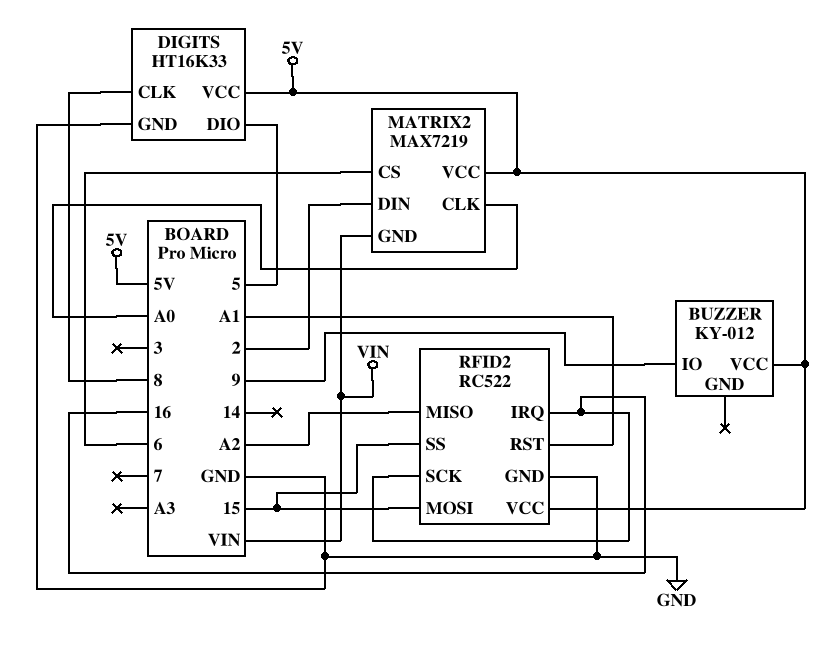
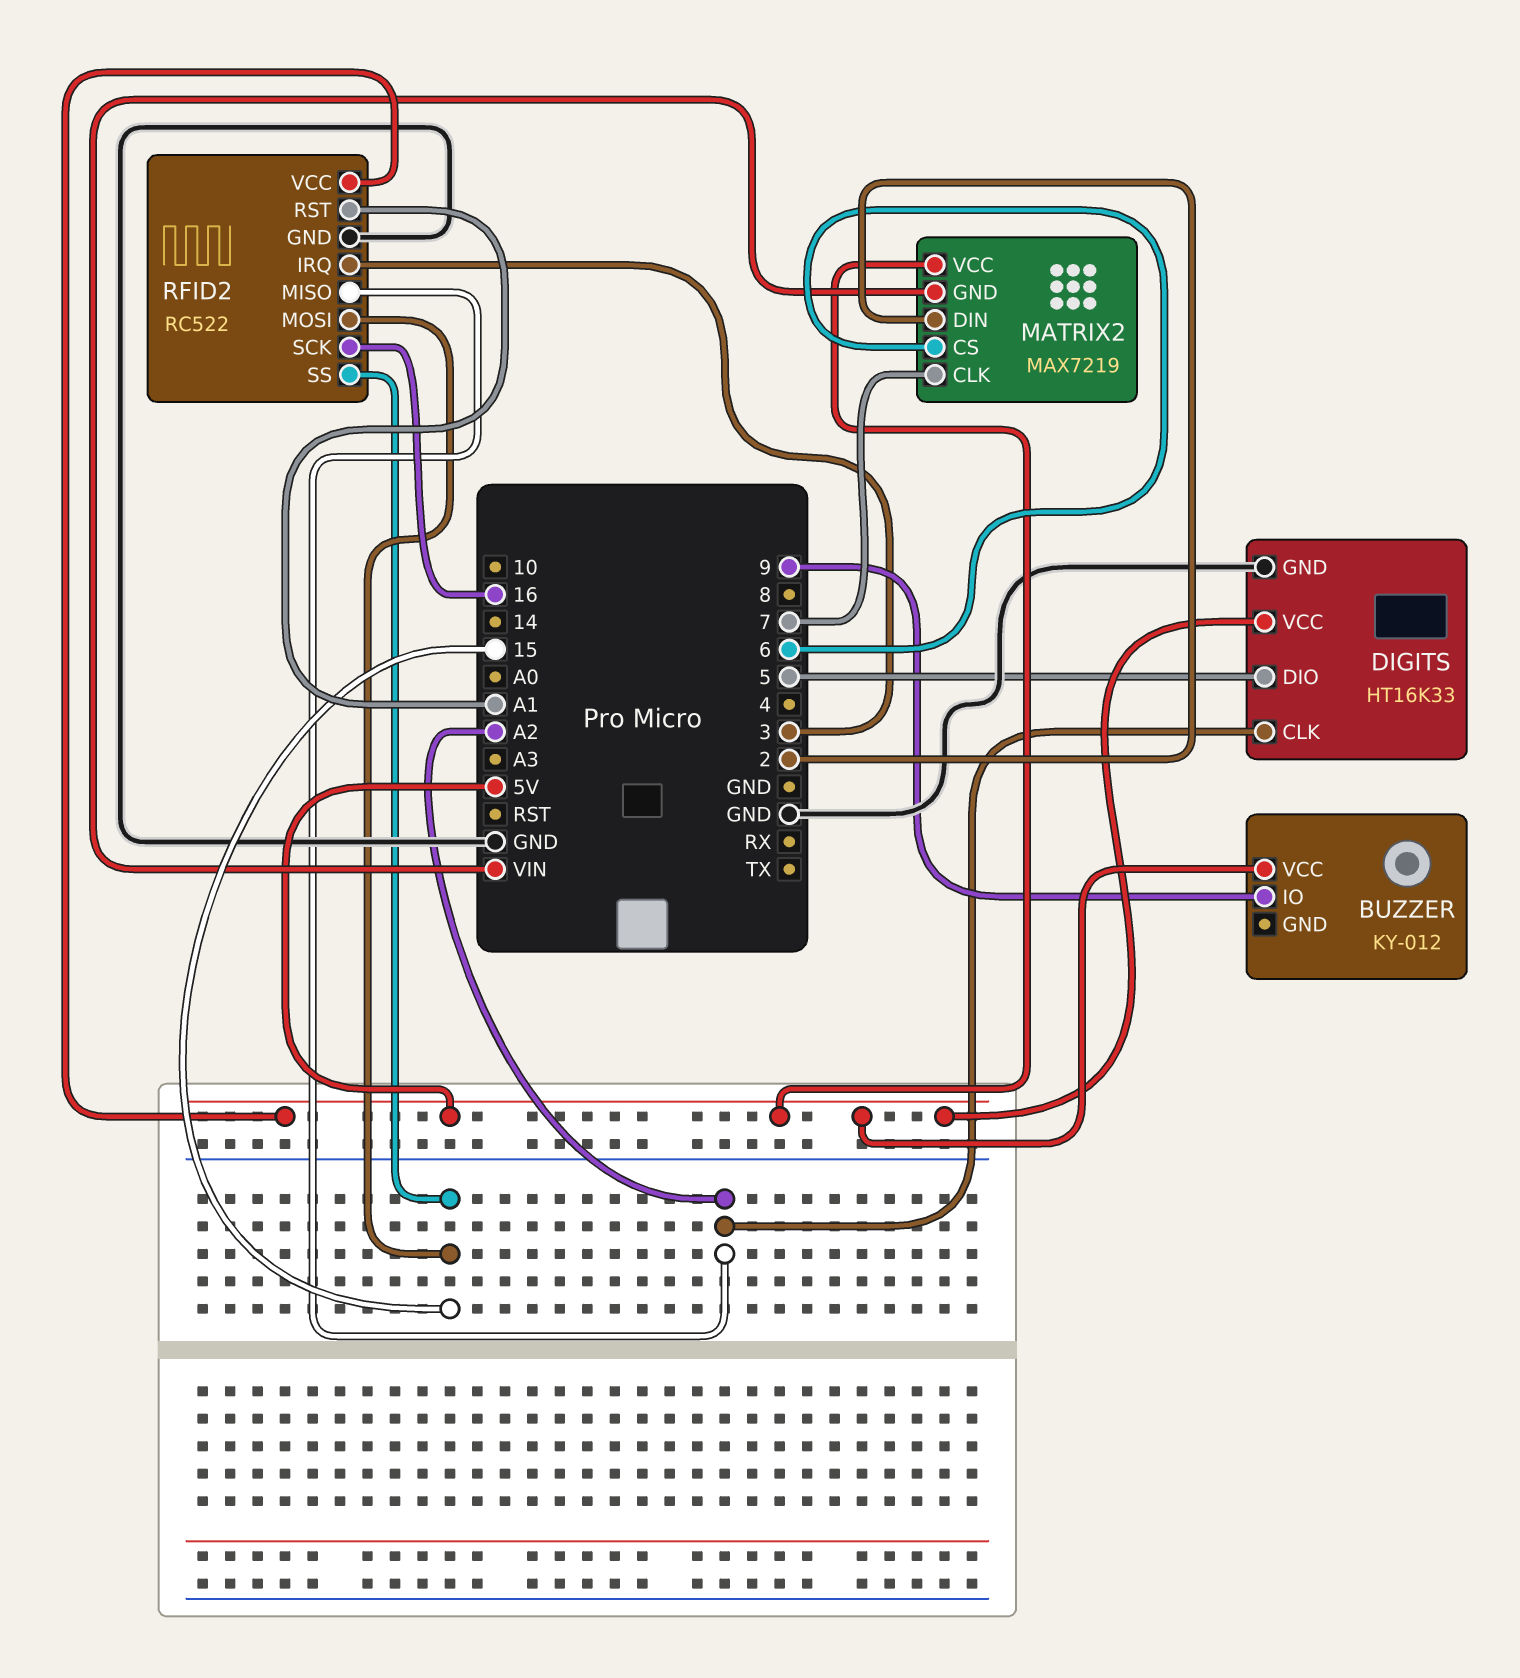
DIGITS pin CLK: 8 -> A2
MATRIX2 pin CLK: A0 -> 7
RFID2 pin IRQ: 16 -> 3

